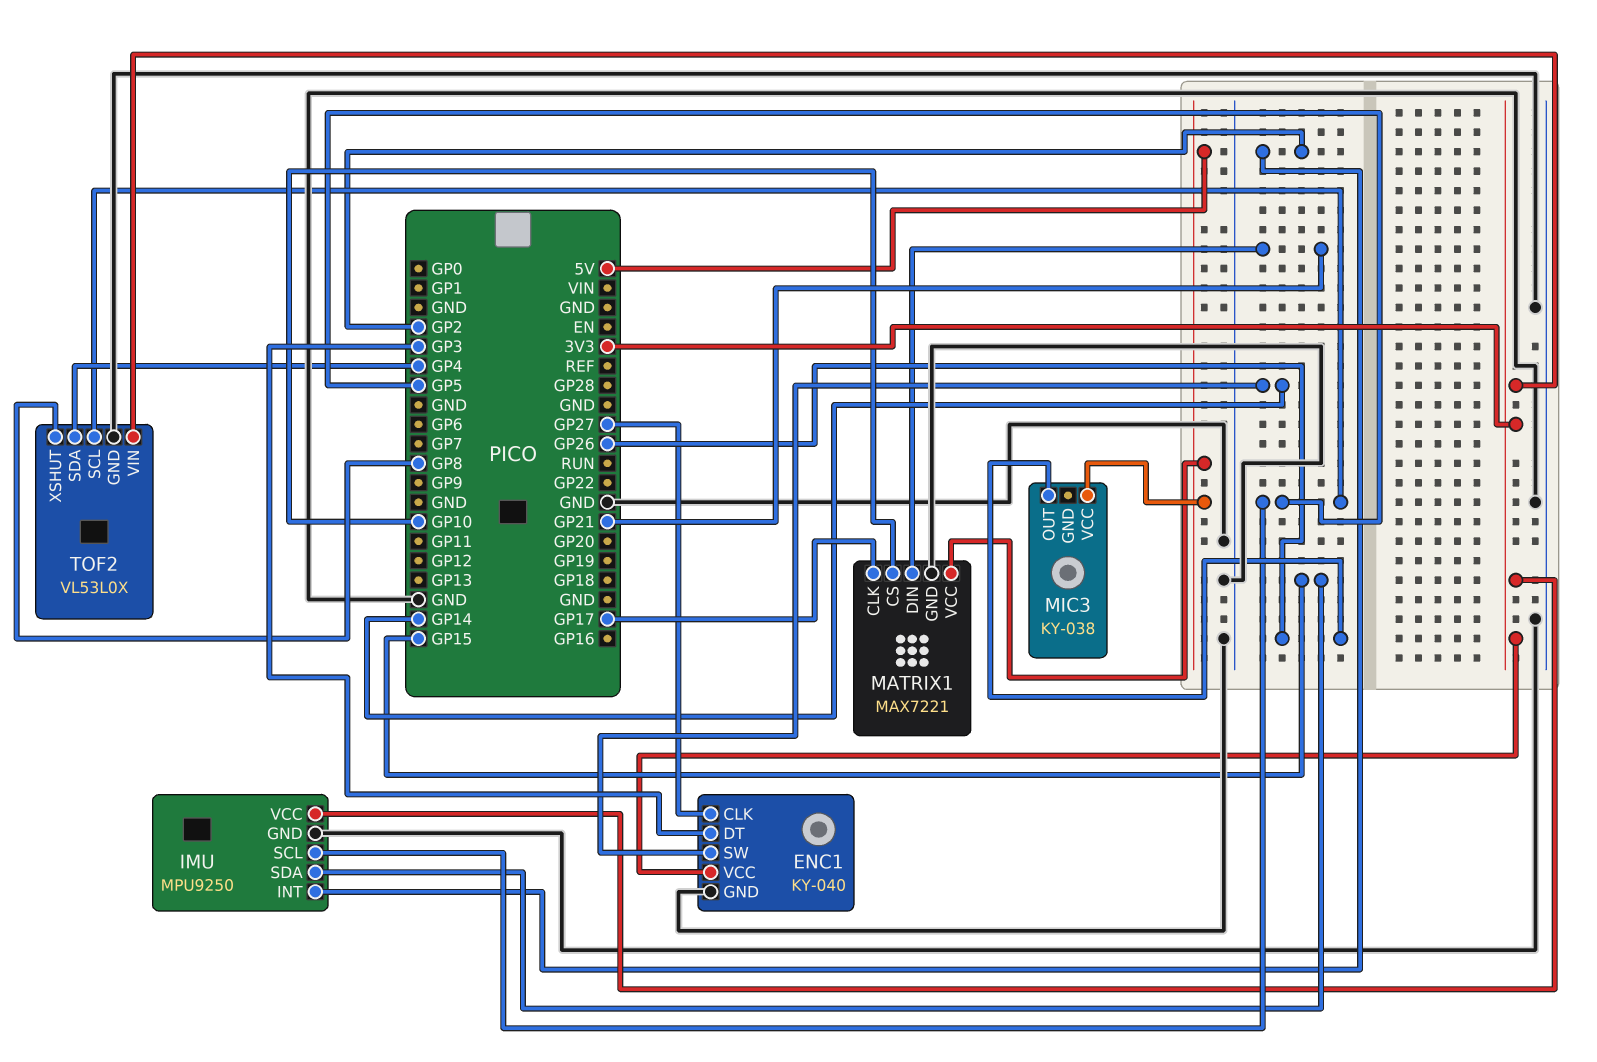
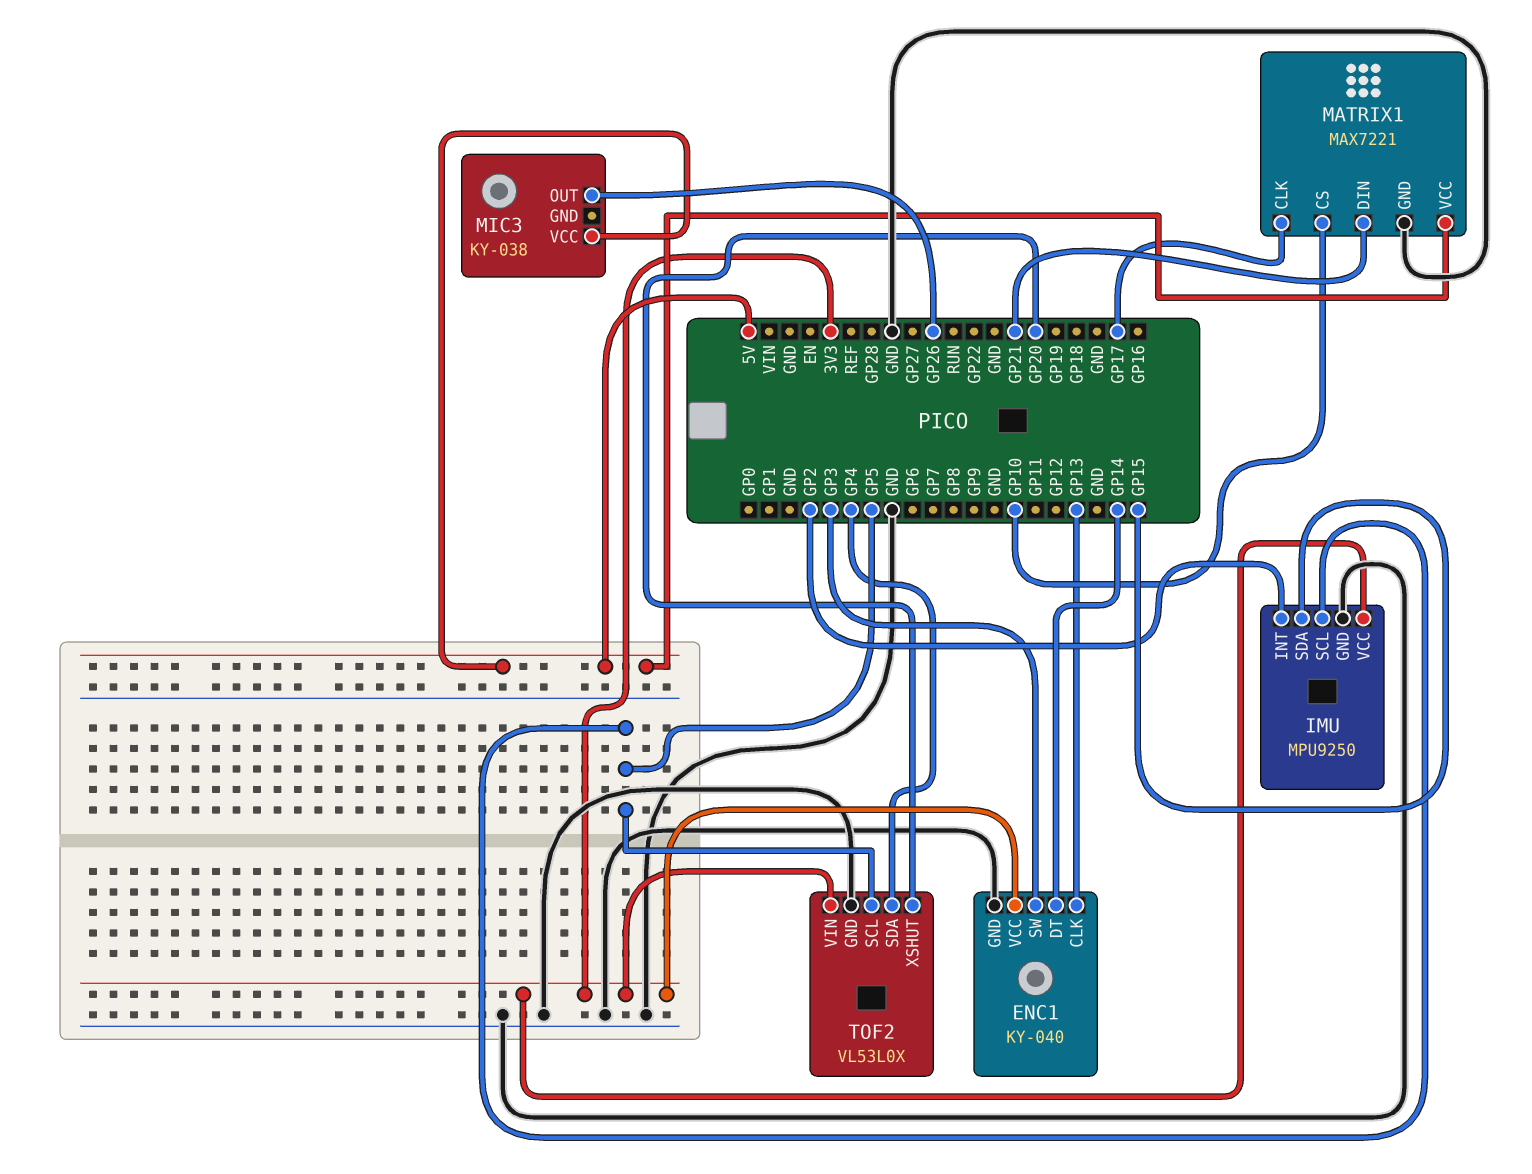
ENC1 pin CLK: GP27 -> GP13
ENC1 pin DT: GP3 -> GP14
ENC1 pin SW: GP14 -> GP3
TOF2 pin XSHUT: GP8 -> GP20

